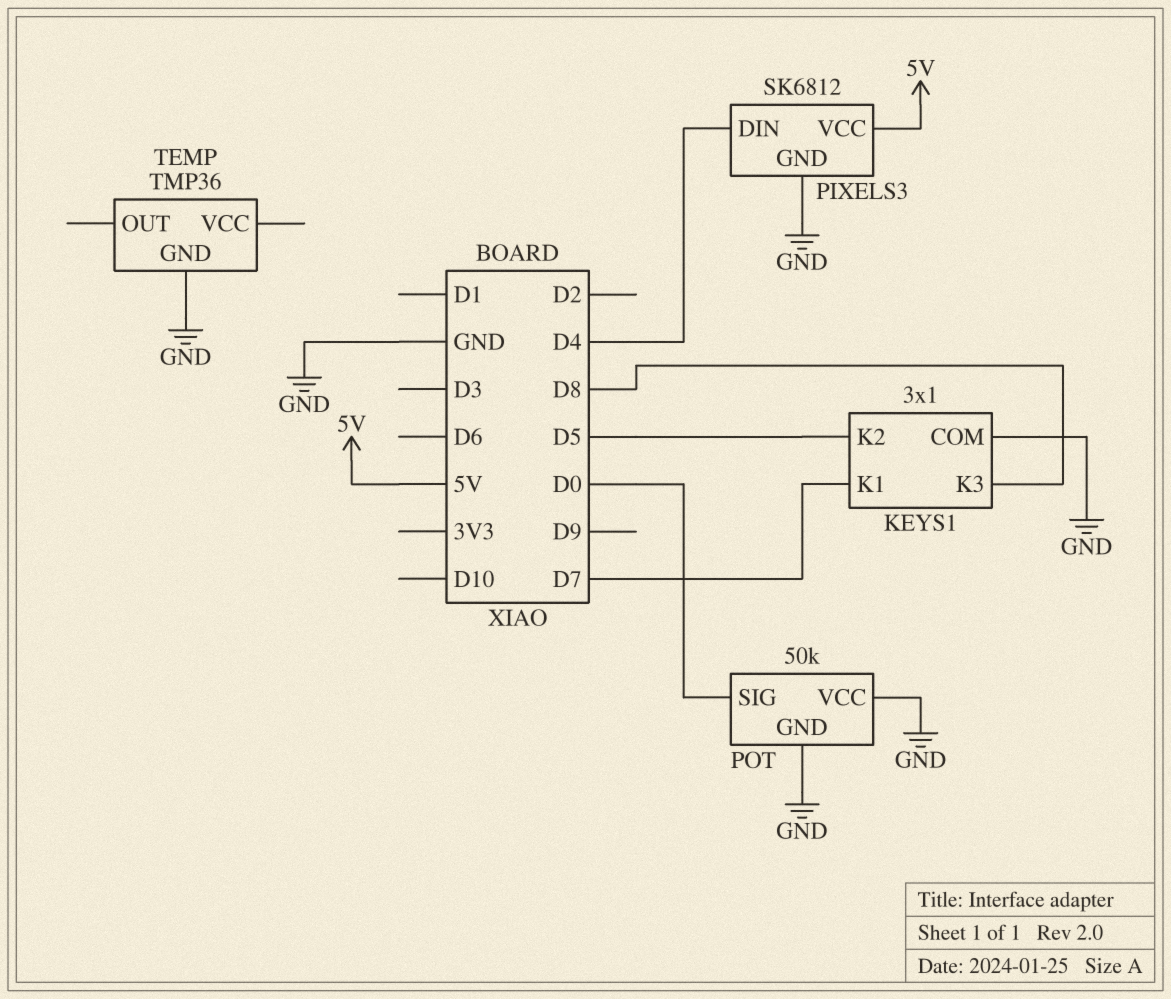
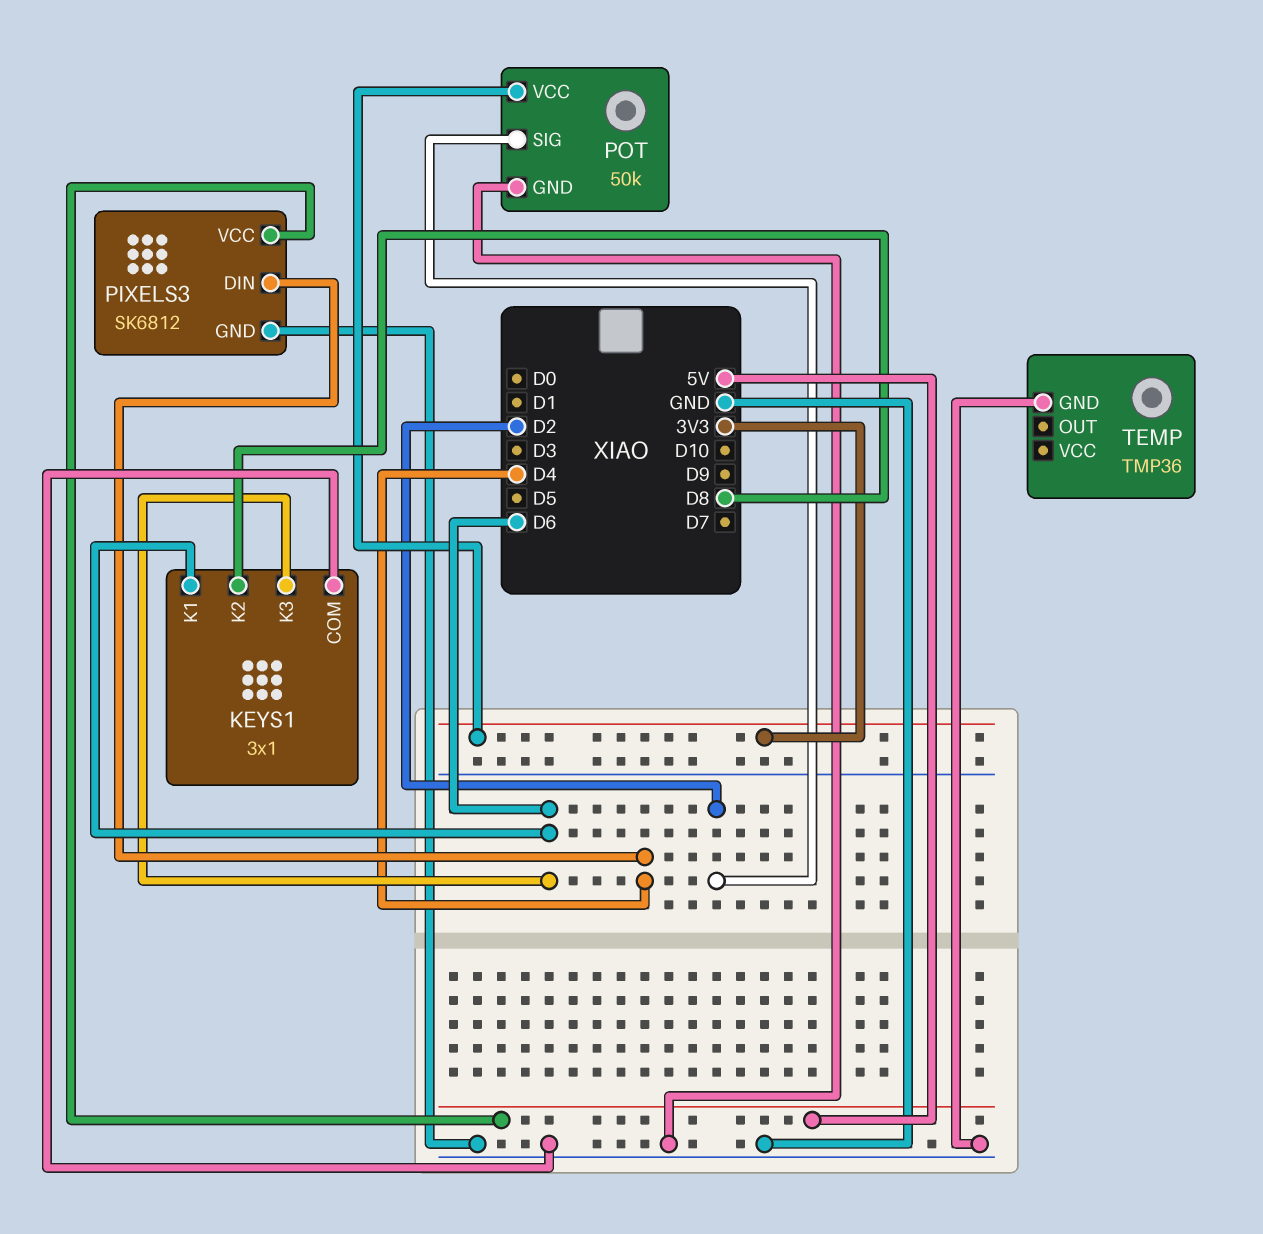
KEYS1 pin K1: D7 -> D6
KEYS1 pin K2: D5 -> D8
KEYS1 pin K3: D8 -> D6
POT pin SIG: D0 -> D2
POT pin VCC: GND -> 3V3

